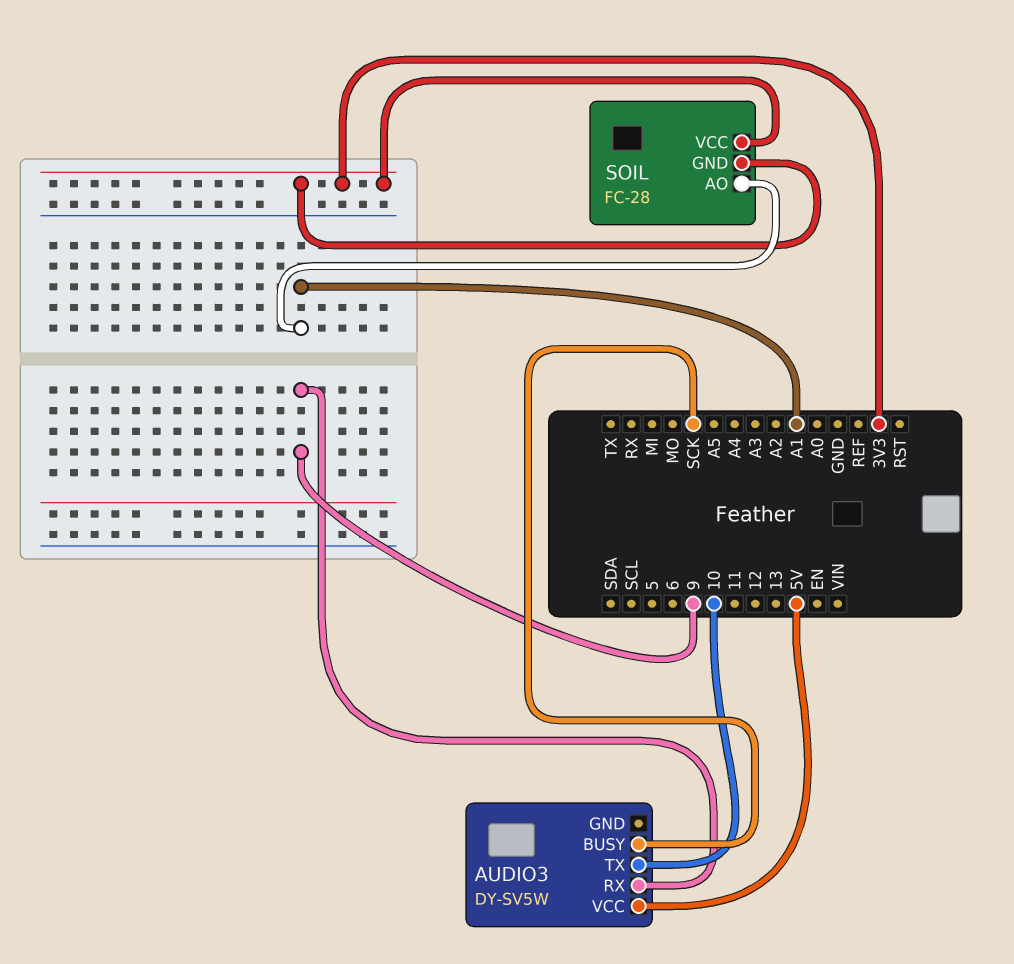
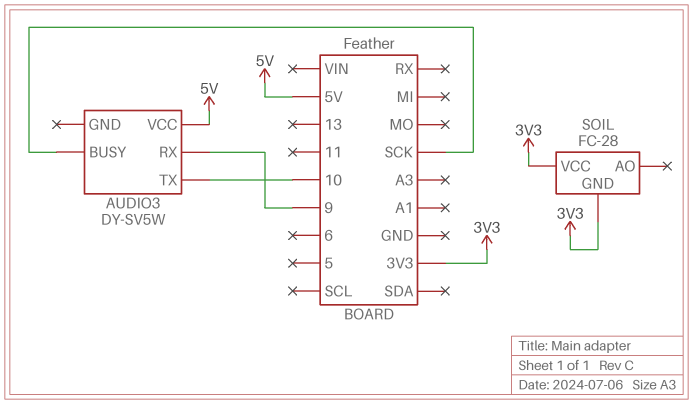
SOIL pin AO: A1 -> none

